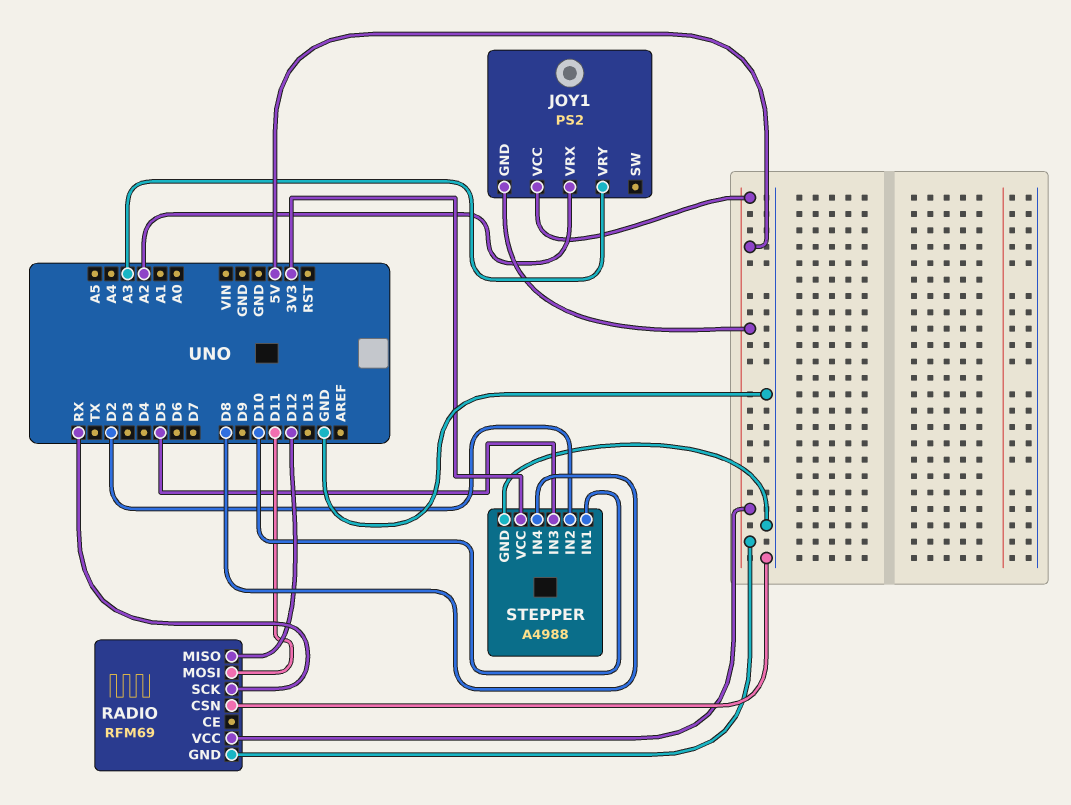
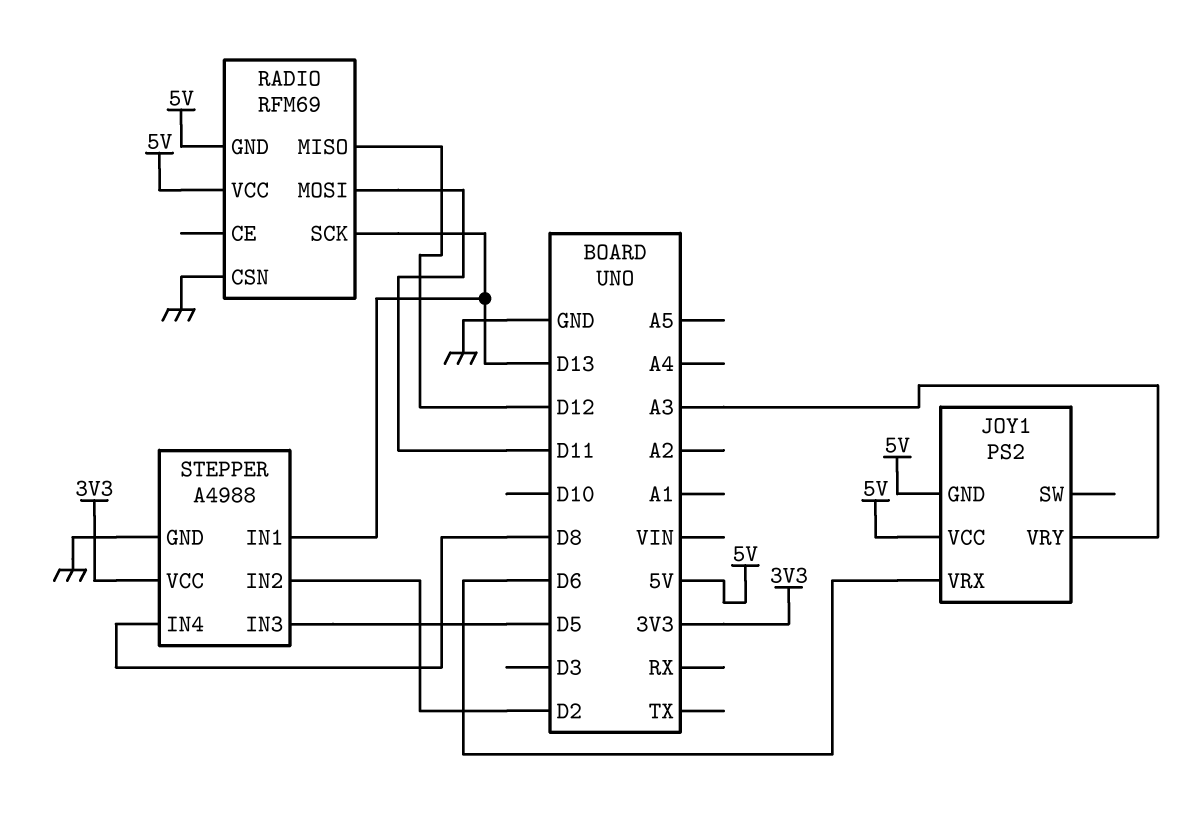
JOY1 pin VRX: A2 -> D6
RADIO pin SCK: RX -> D13
STEPPER pin IN1: D10 -> D13

